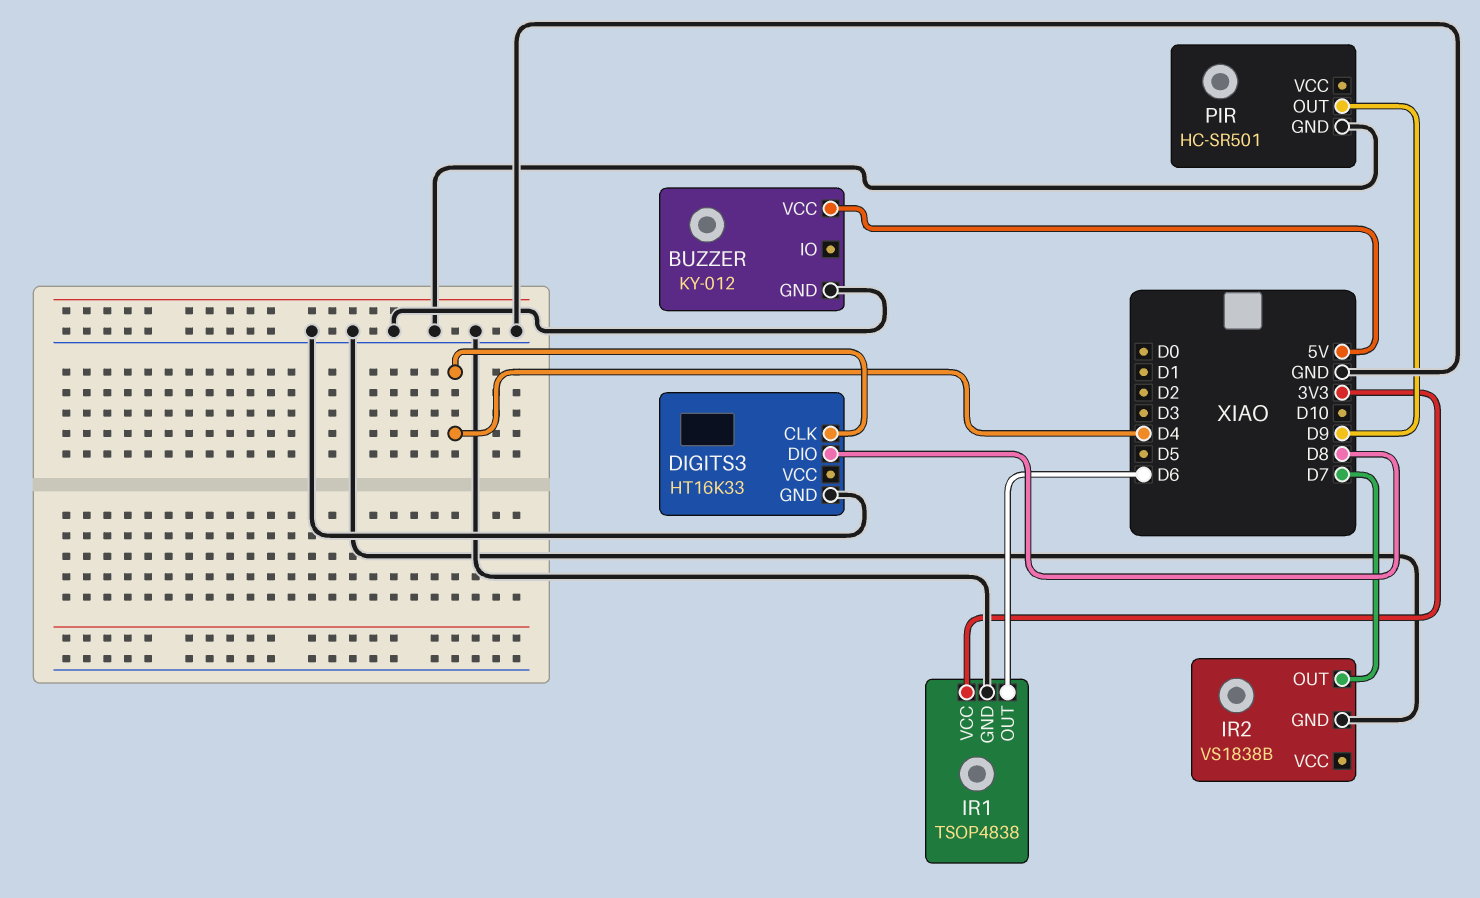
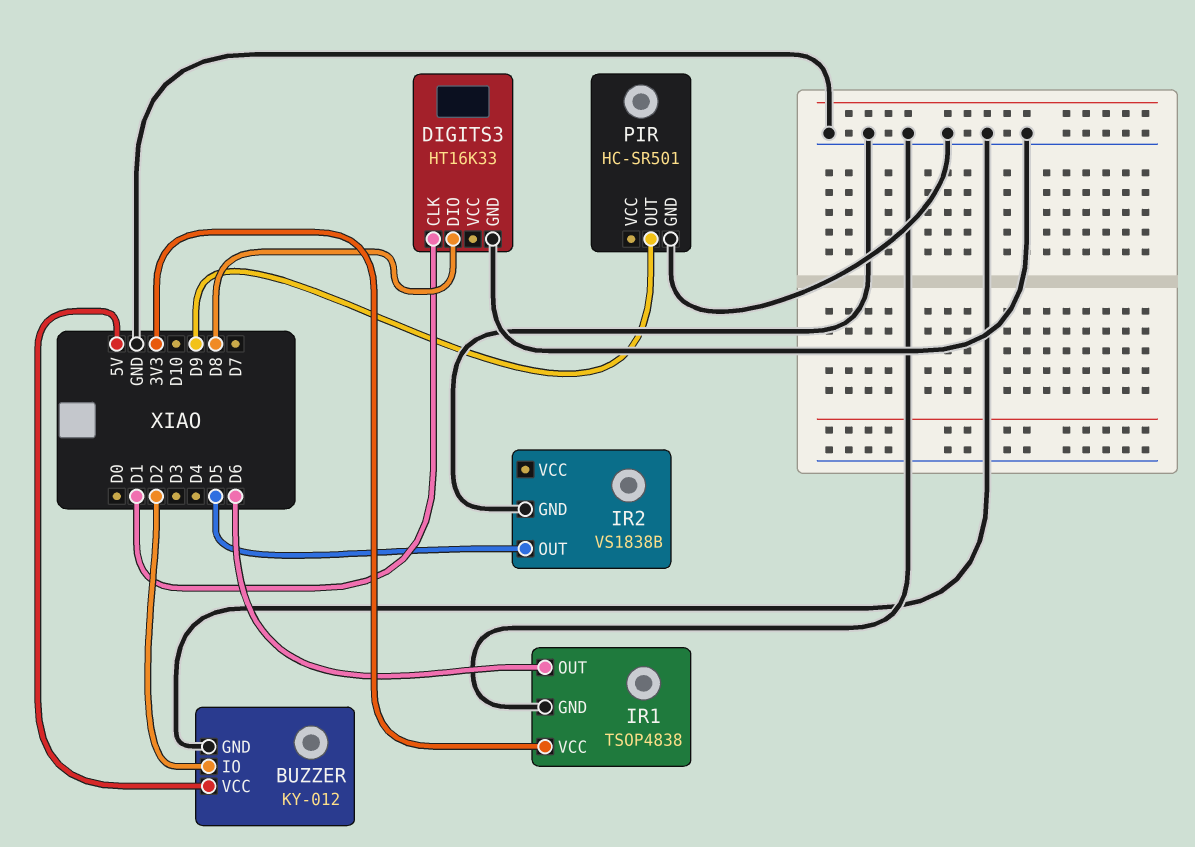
BUZZER pin IO: none -> D2
DIGITS3 pin CLK: D4 -> D1
IR2 pin OUT: D7 -> D5

